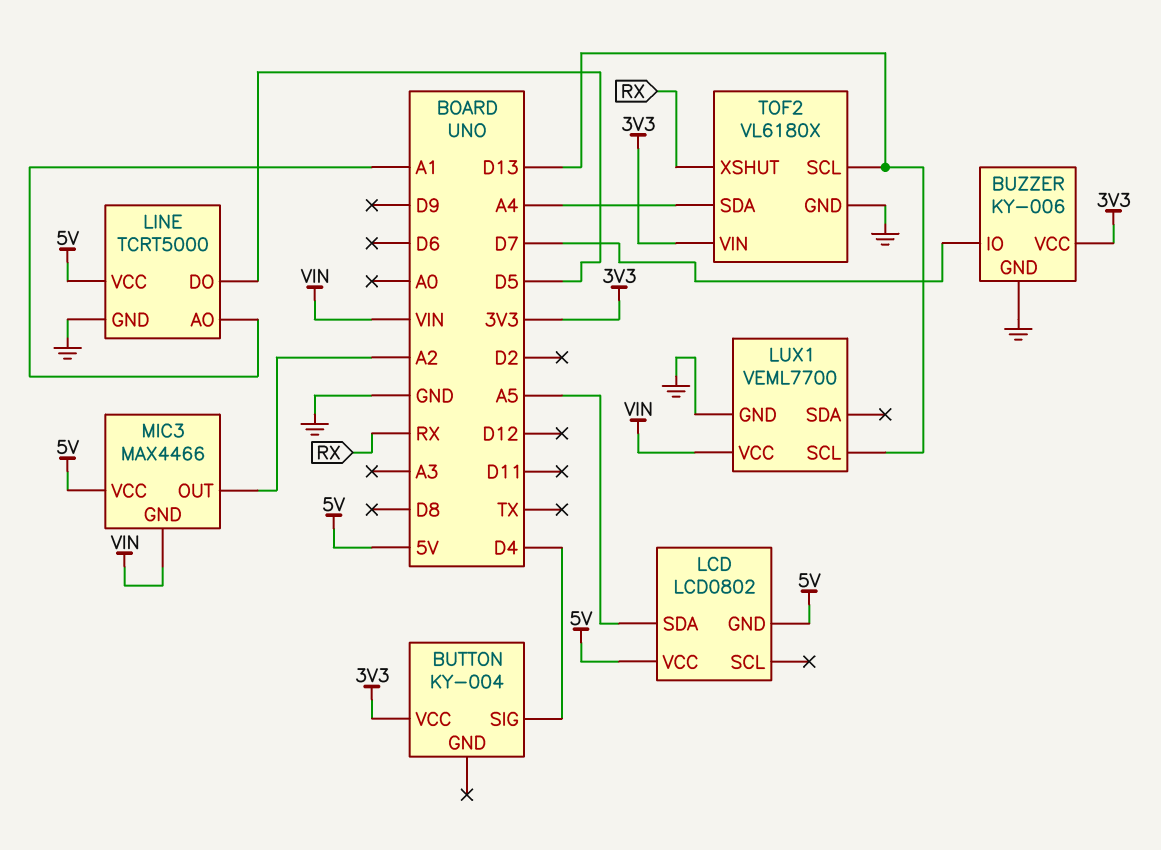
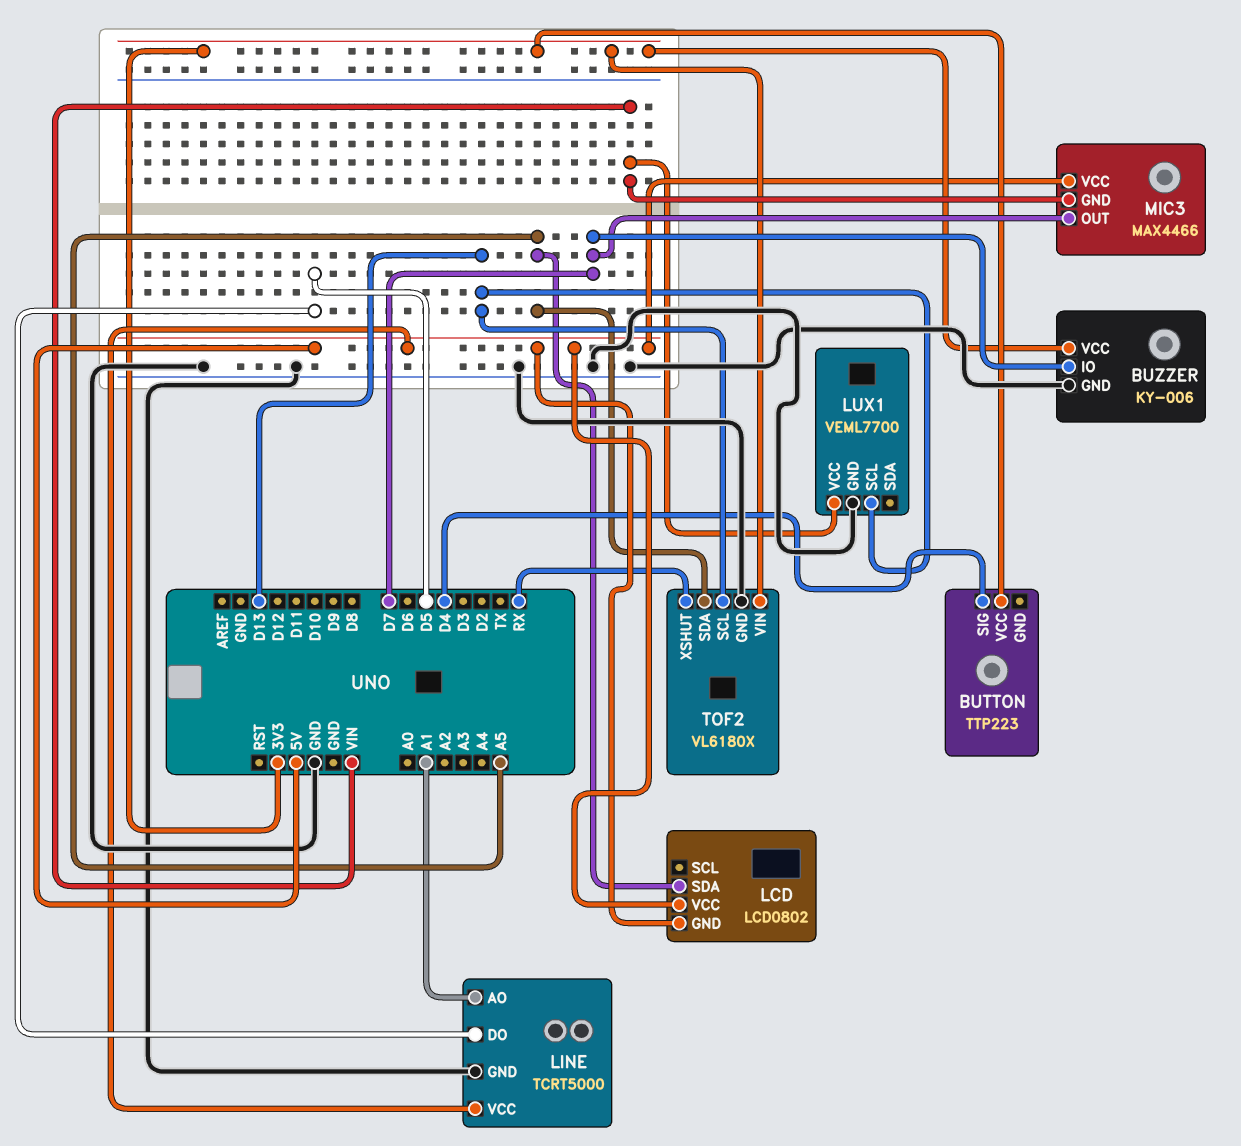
BUTTON: KY-004 -> TTP223
MIC3 pin OUT: A2 -> D7
TOF2 pin SDA: A4 -> A5

